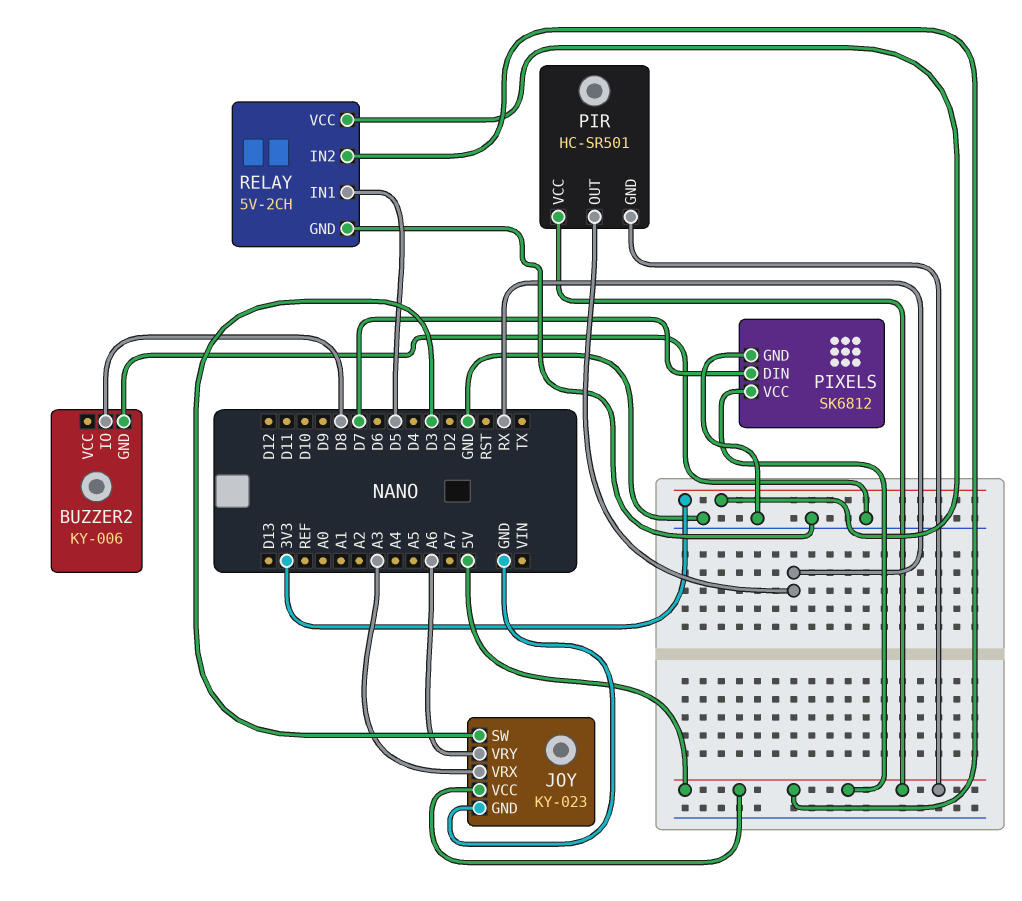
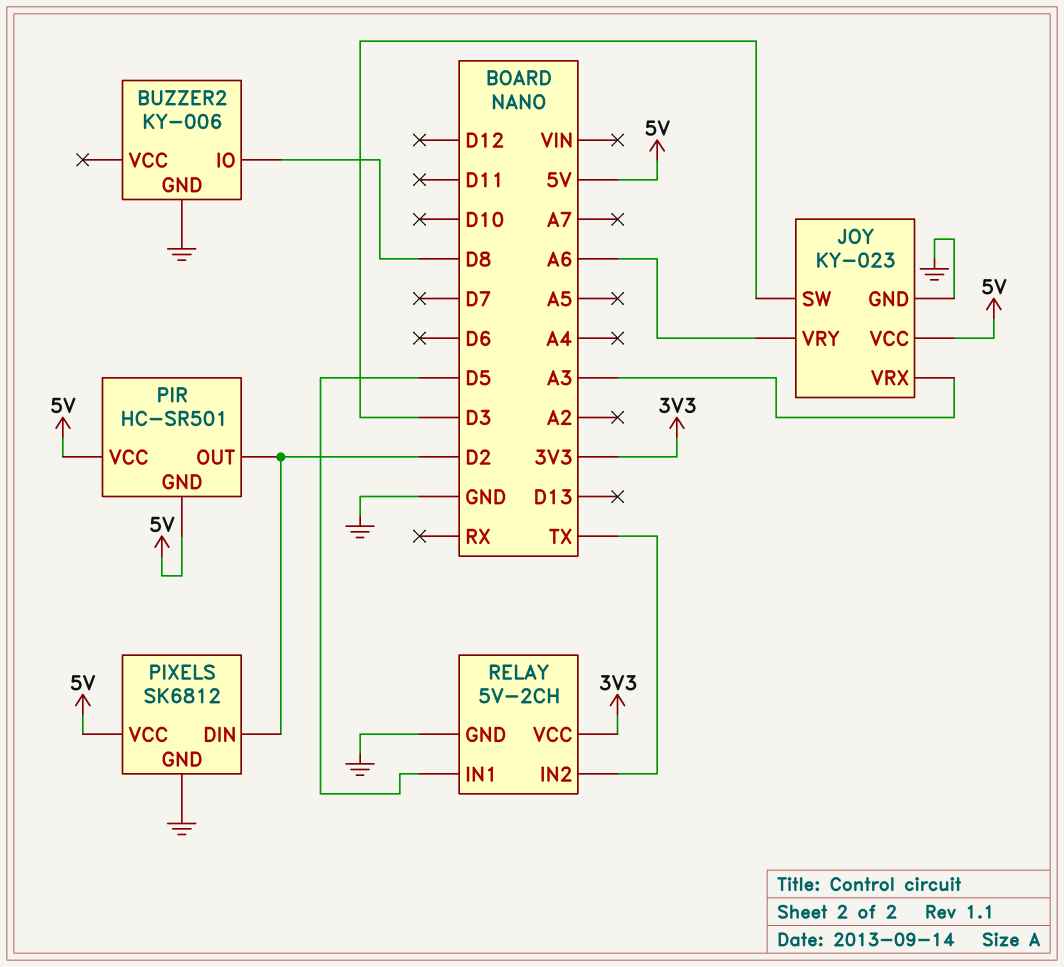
PIR pin OUT: RX -> D2
PIXELS pin DIN: D7 -> D2
RELAY pin IN2: 5V -> TX

